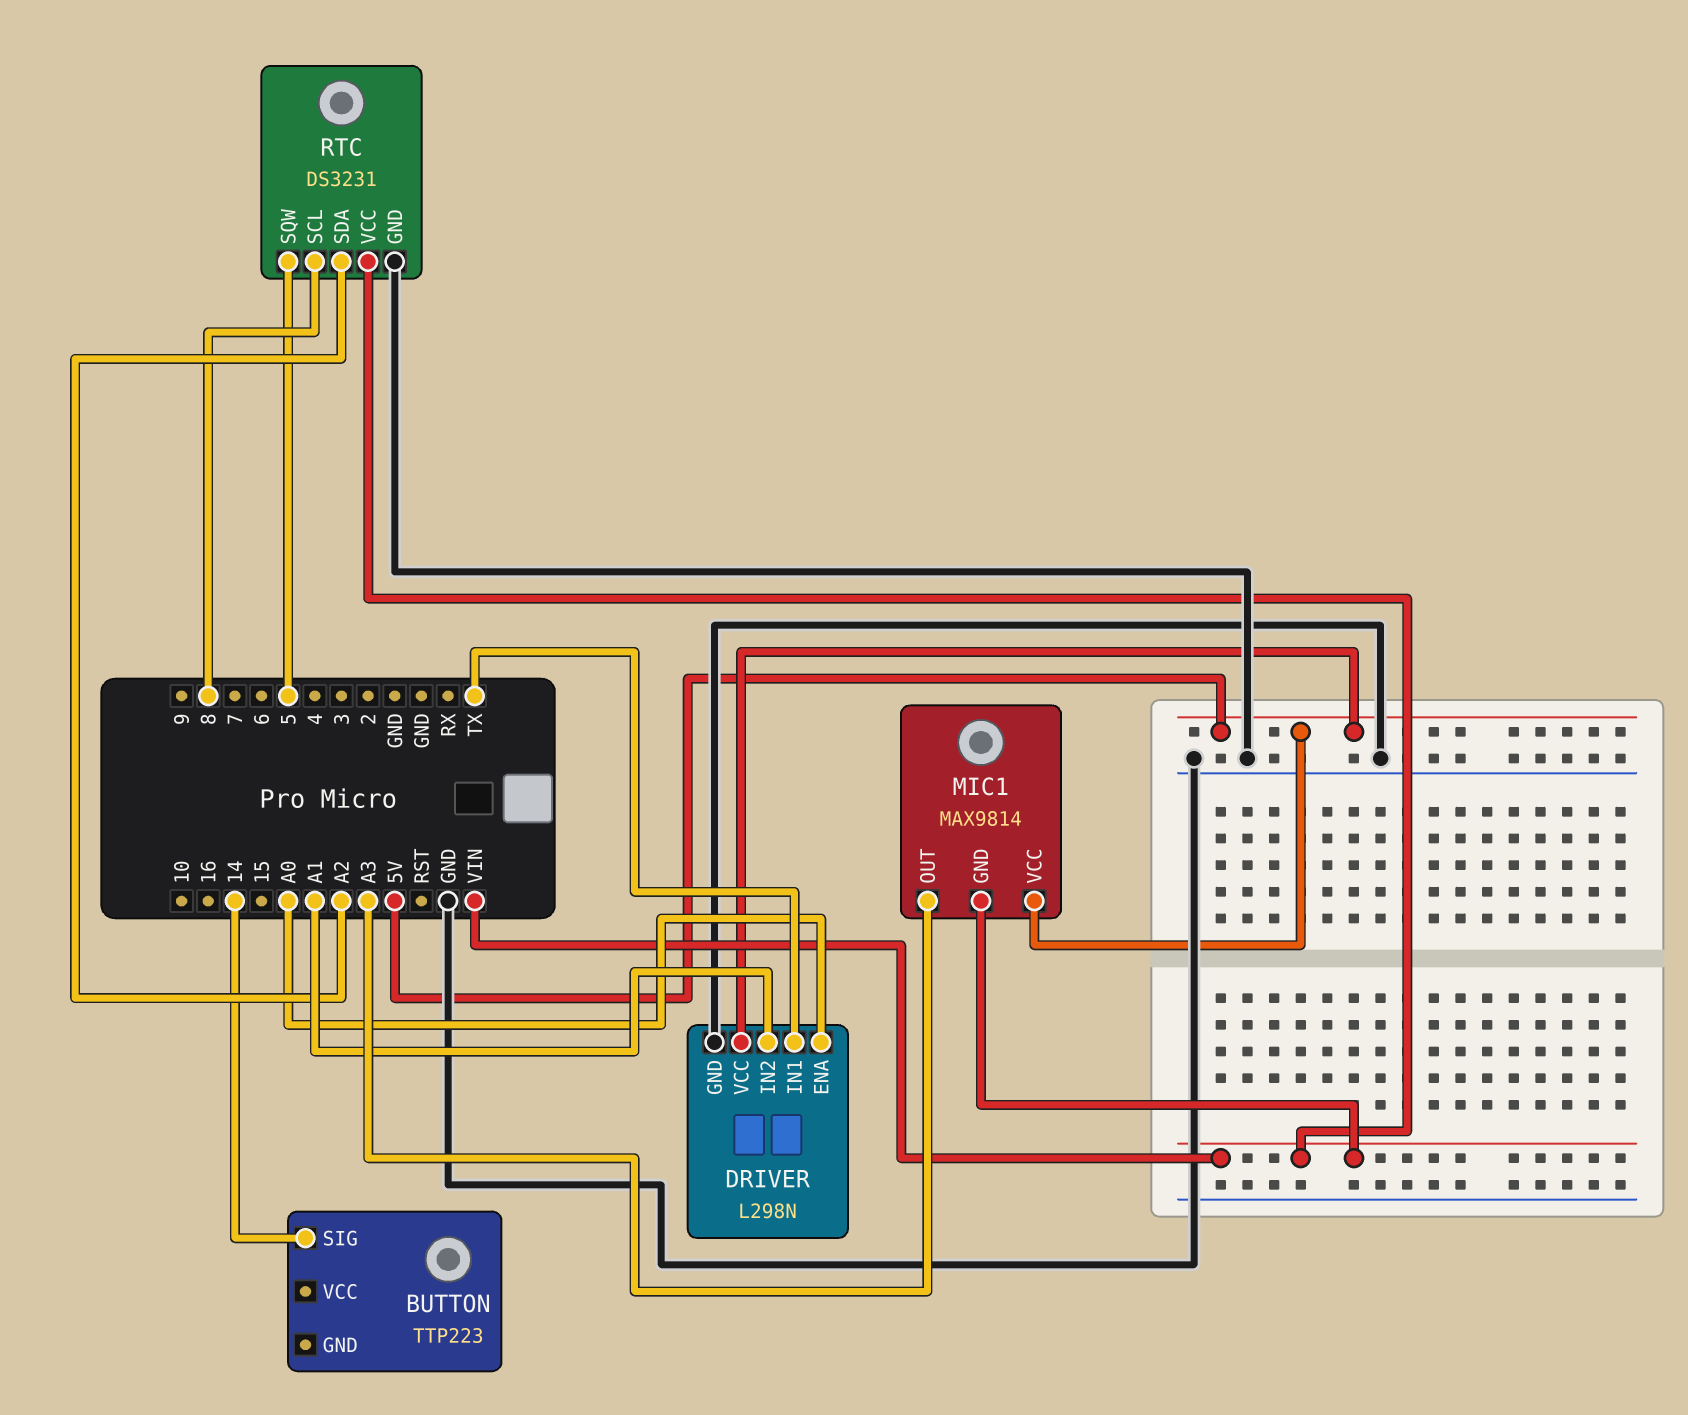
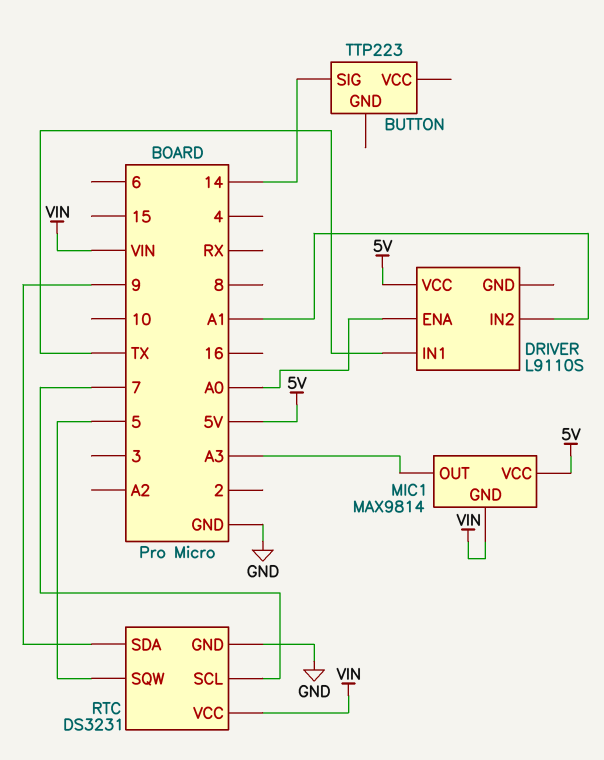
DRIVER: L298N -> L9110S
DRIVER pin GND: GND -> none
RTC pin SCL: 8 -> 7
RTC pin SDA: A2 -> 9

